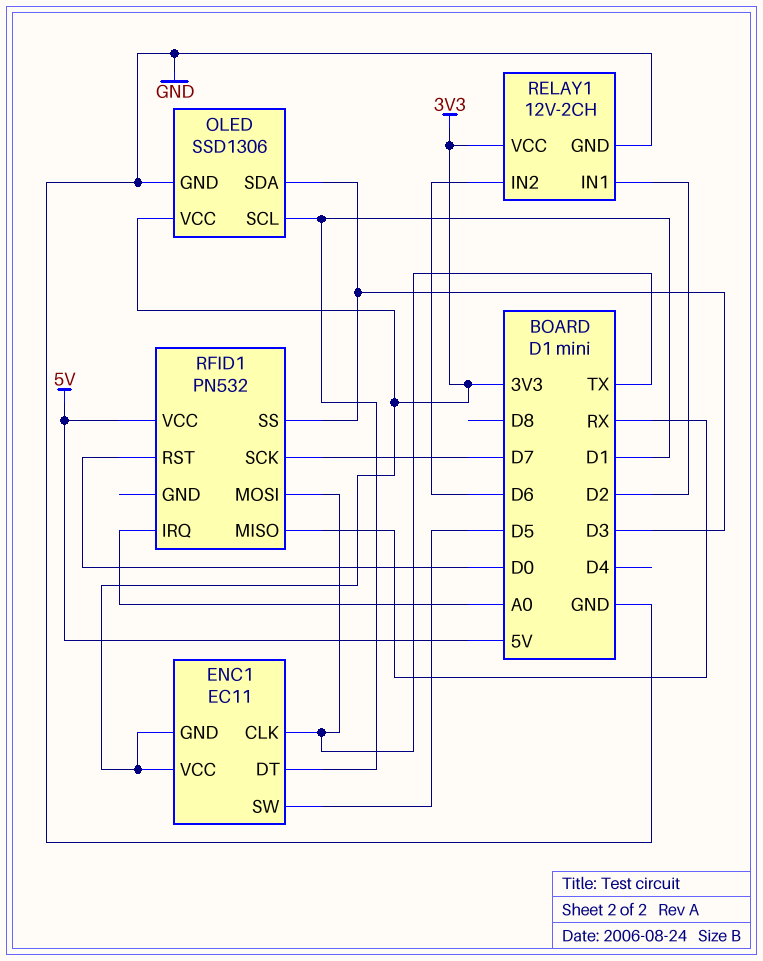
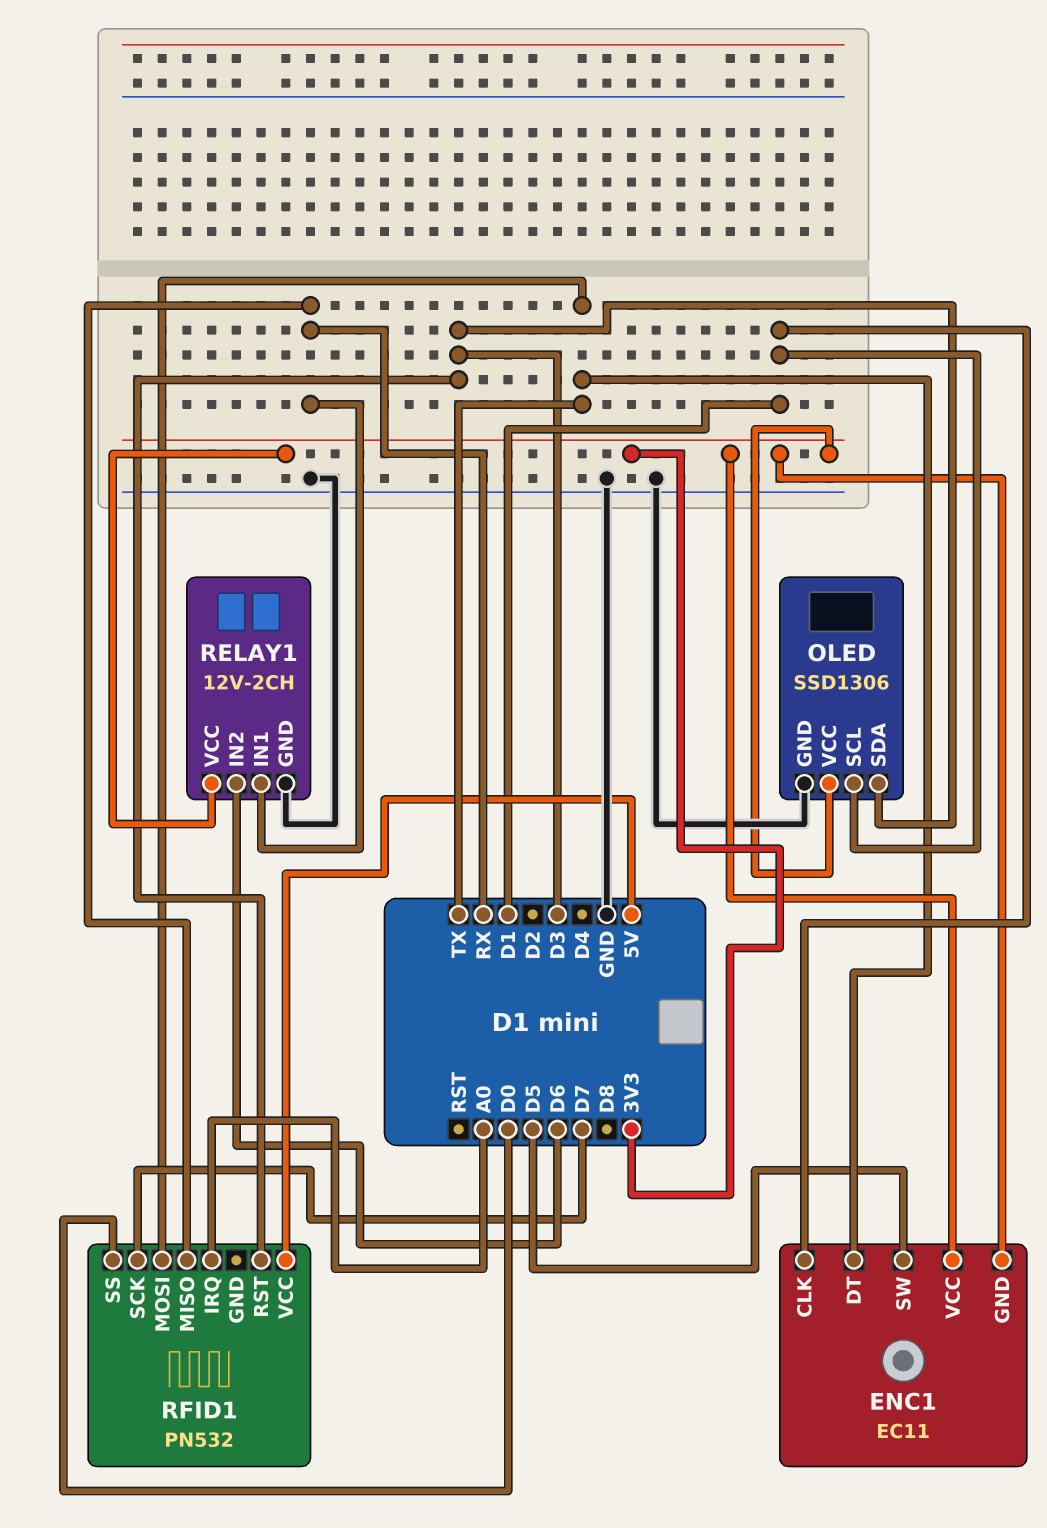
ENC1 pin CLK: TX -> D1
ENC1 pin DT: D1 -> TX
RELAY1 pin IN1: D2 -> RX
RFID1 pin RST: D0 -> D3
RFID1 pin SS: D3 -> D0

